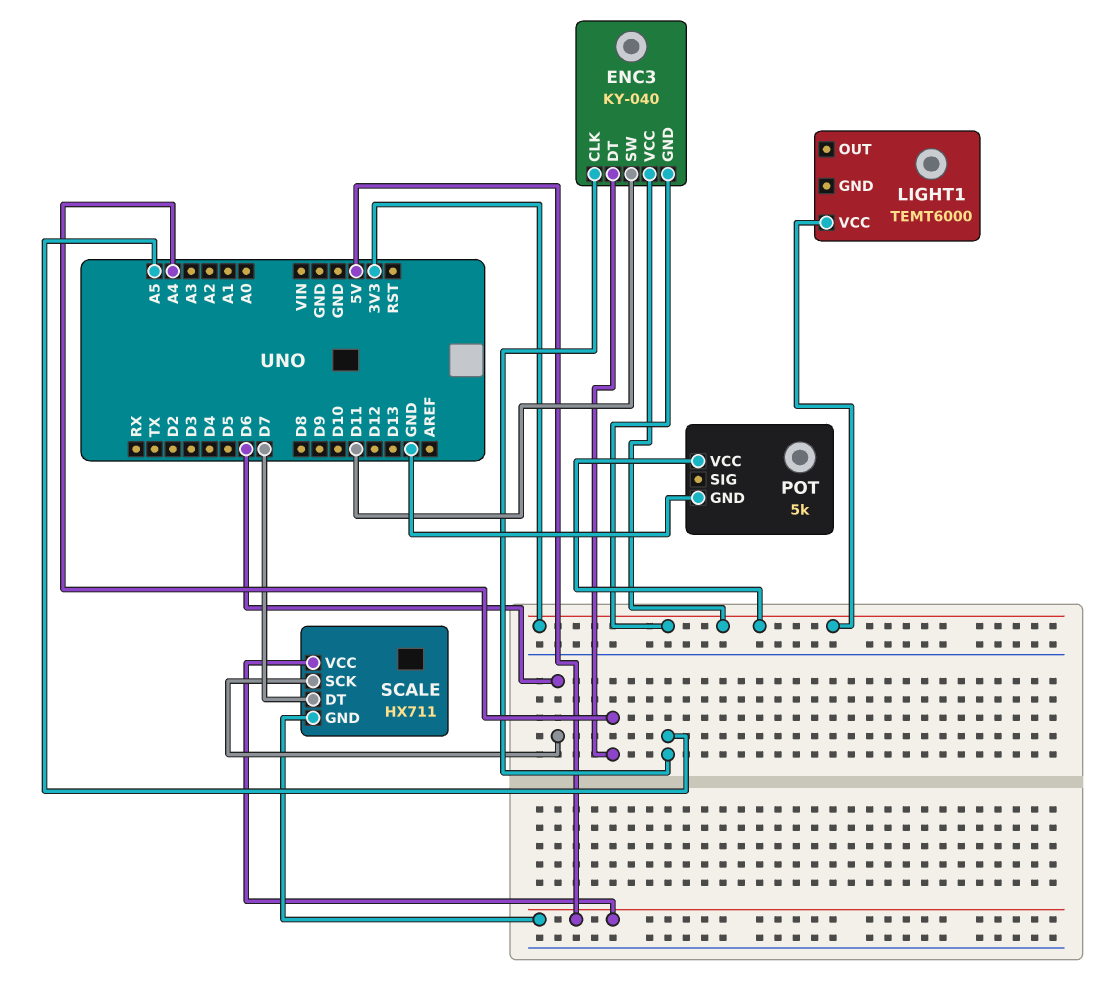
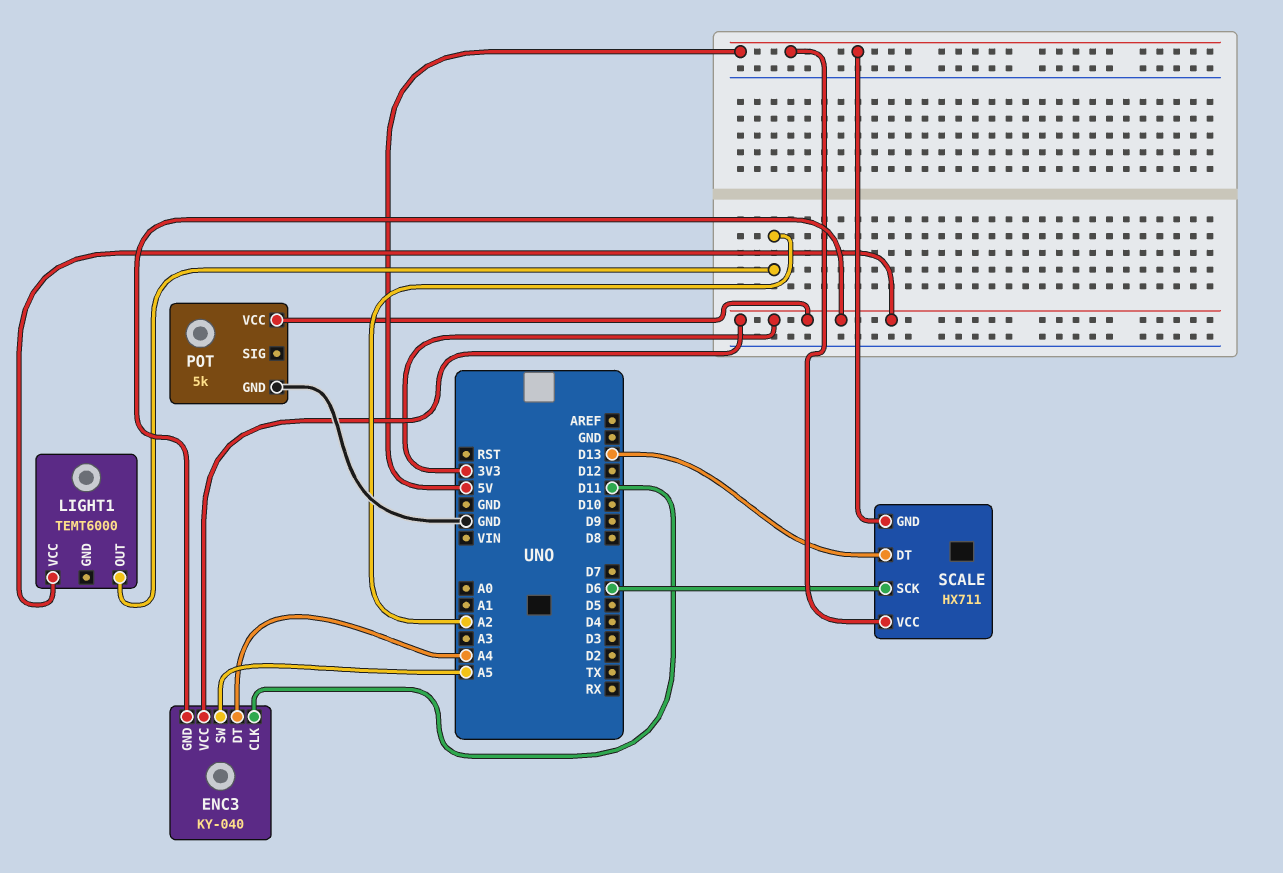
ENC3 pin CLK: A5 -> D11
ENC3 pin SW: D11 -> A5
LIGHT1 pin OUT: none -> A2
SCALE pin DT: D7 -> D13

